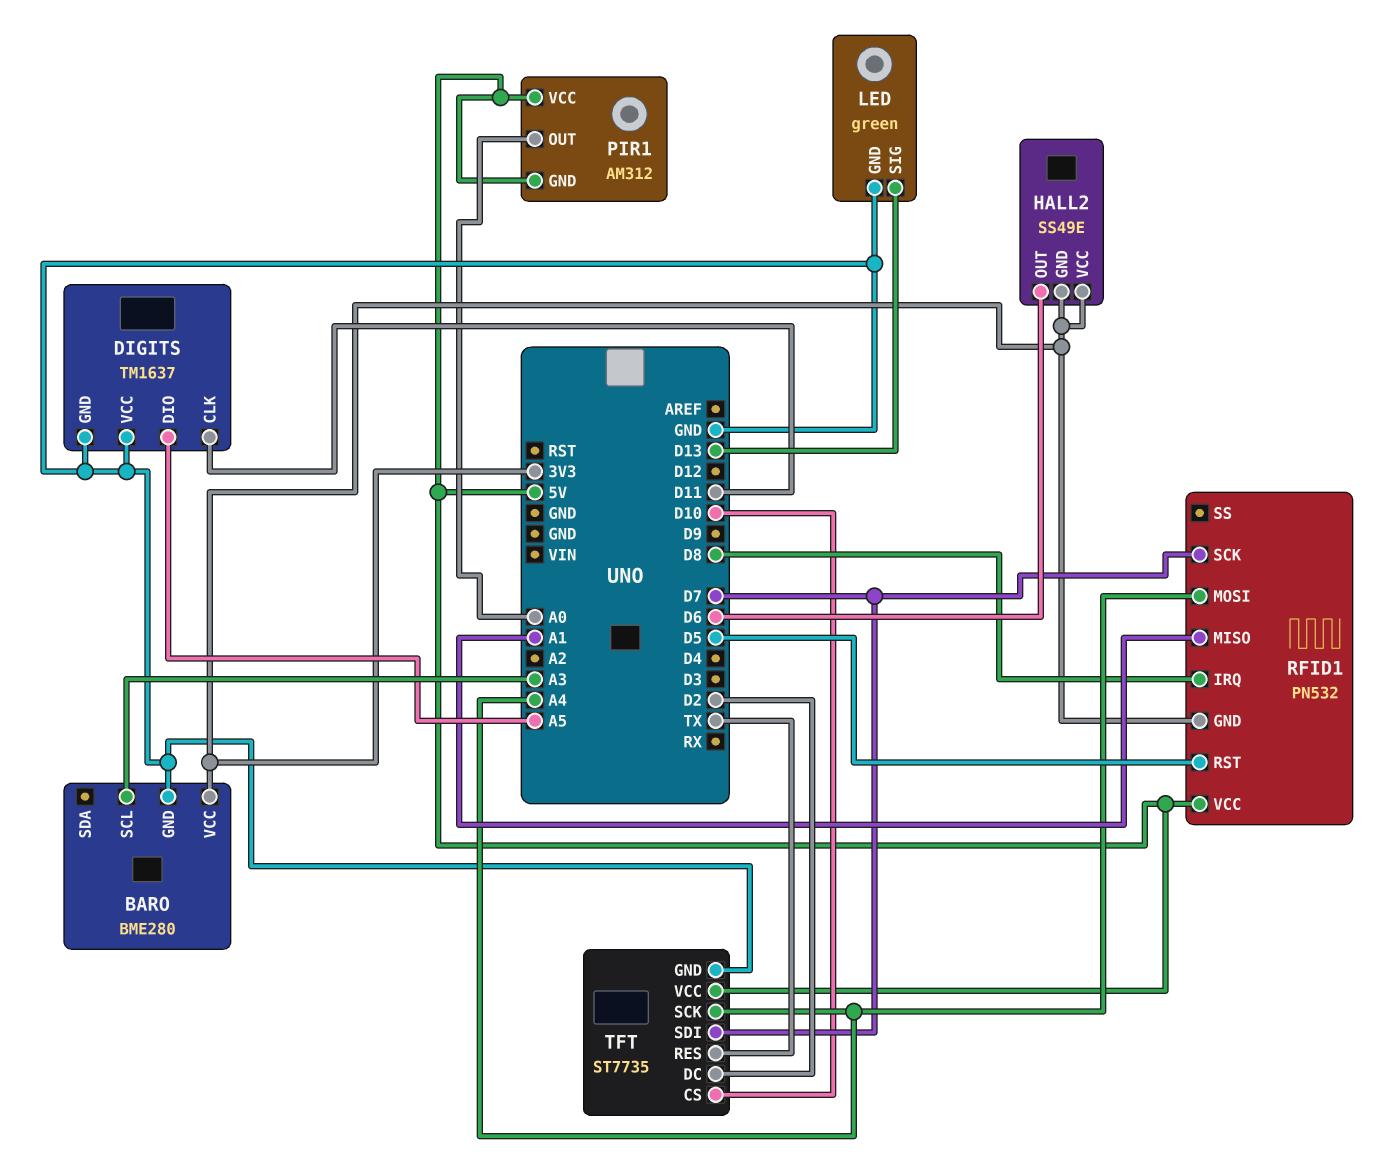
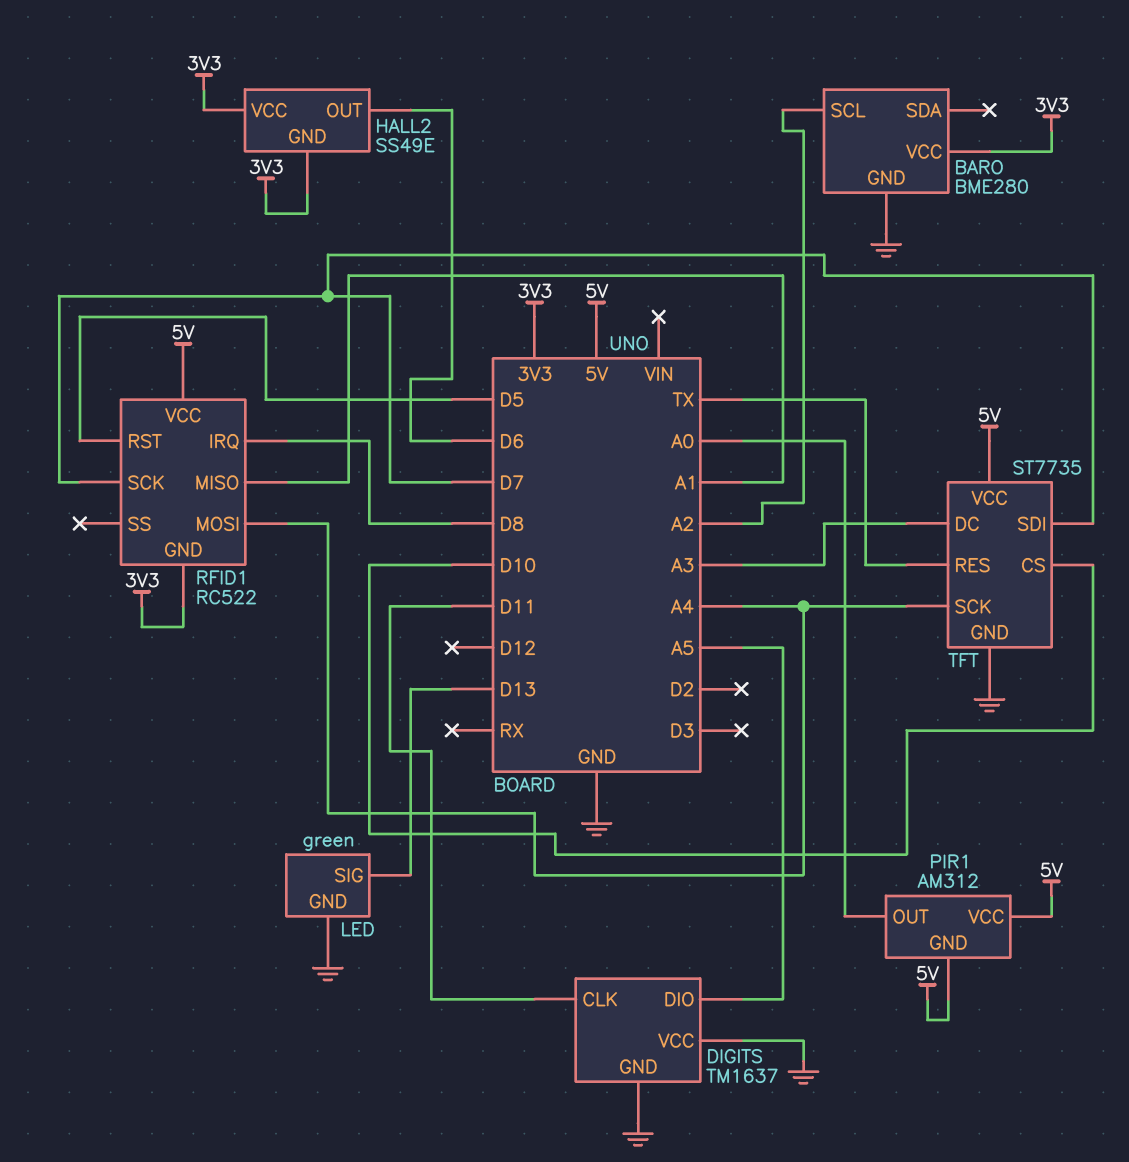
BARO pin SCL: A3 -> A2
RFID1: PN532 -> RC522
TFT pin DC: D2 -> A3

